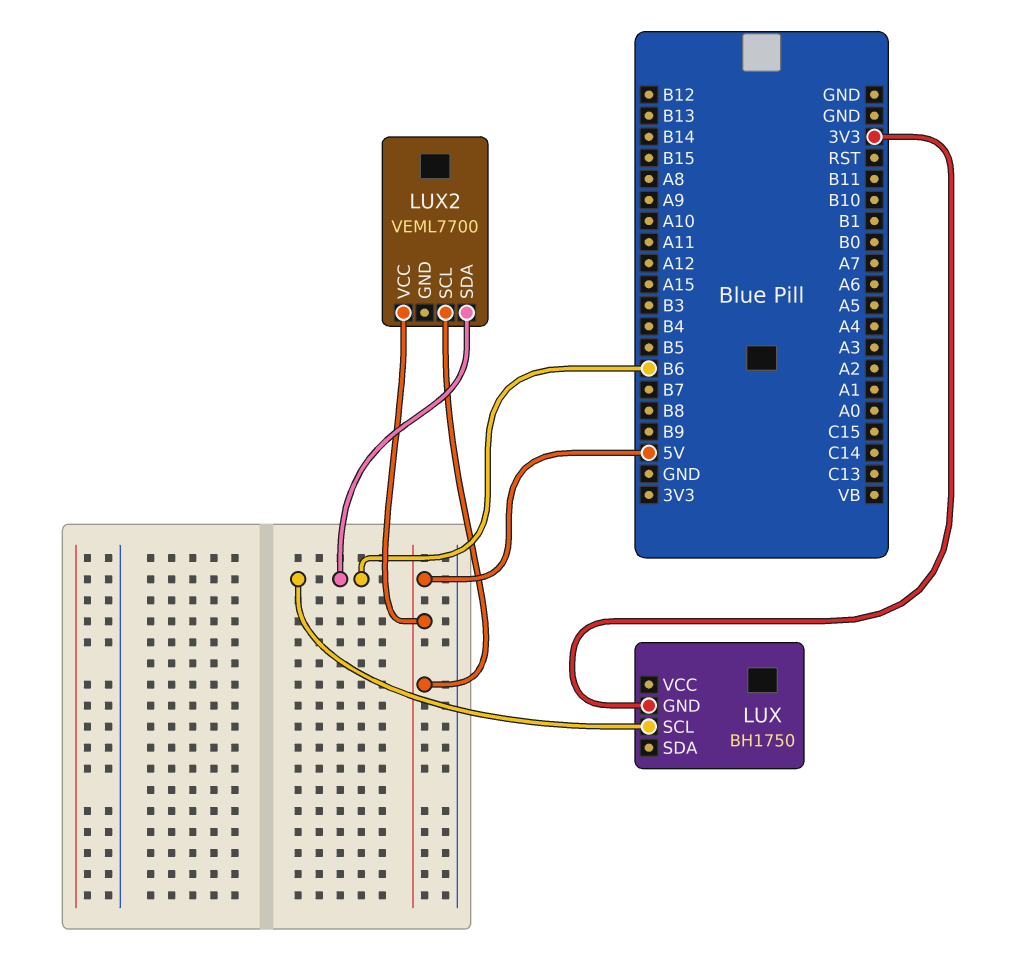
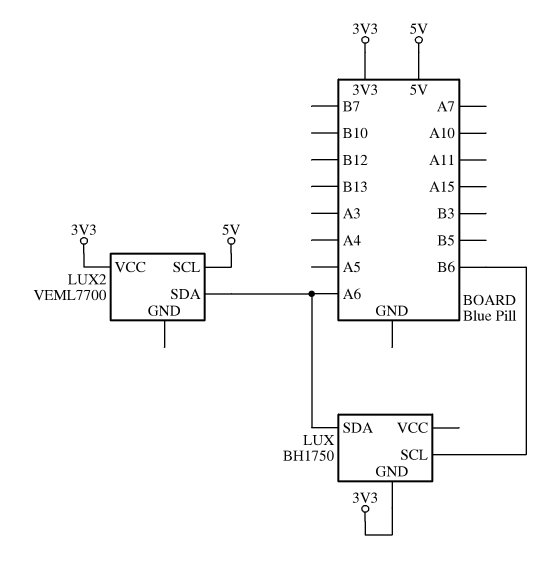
LUX pin SDA: none -> A6
LUX2 pin SDA: B6 -> A6
LUX2 pin VCC: 5V -> 3V3

